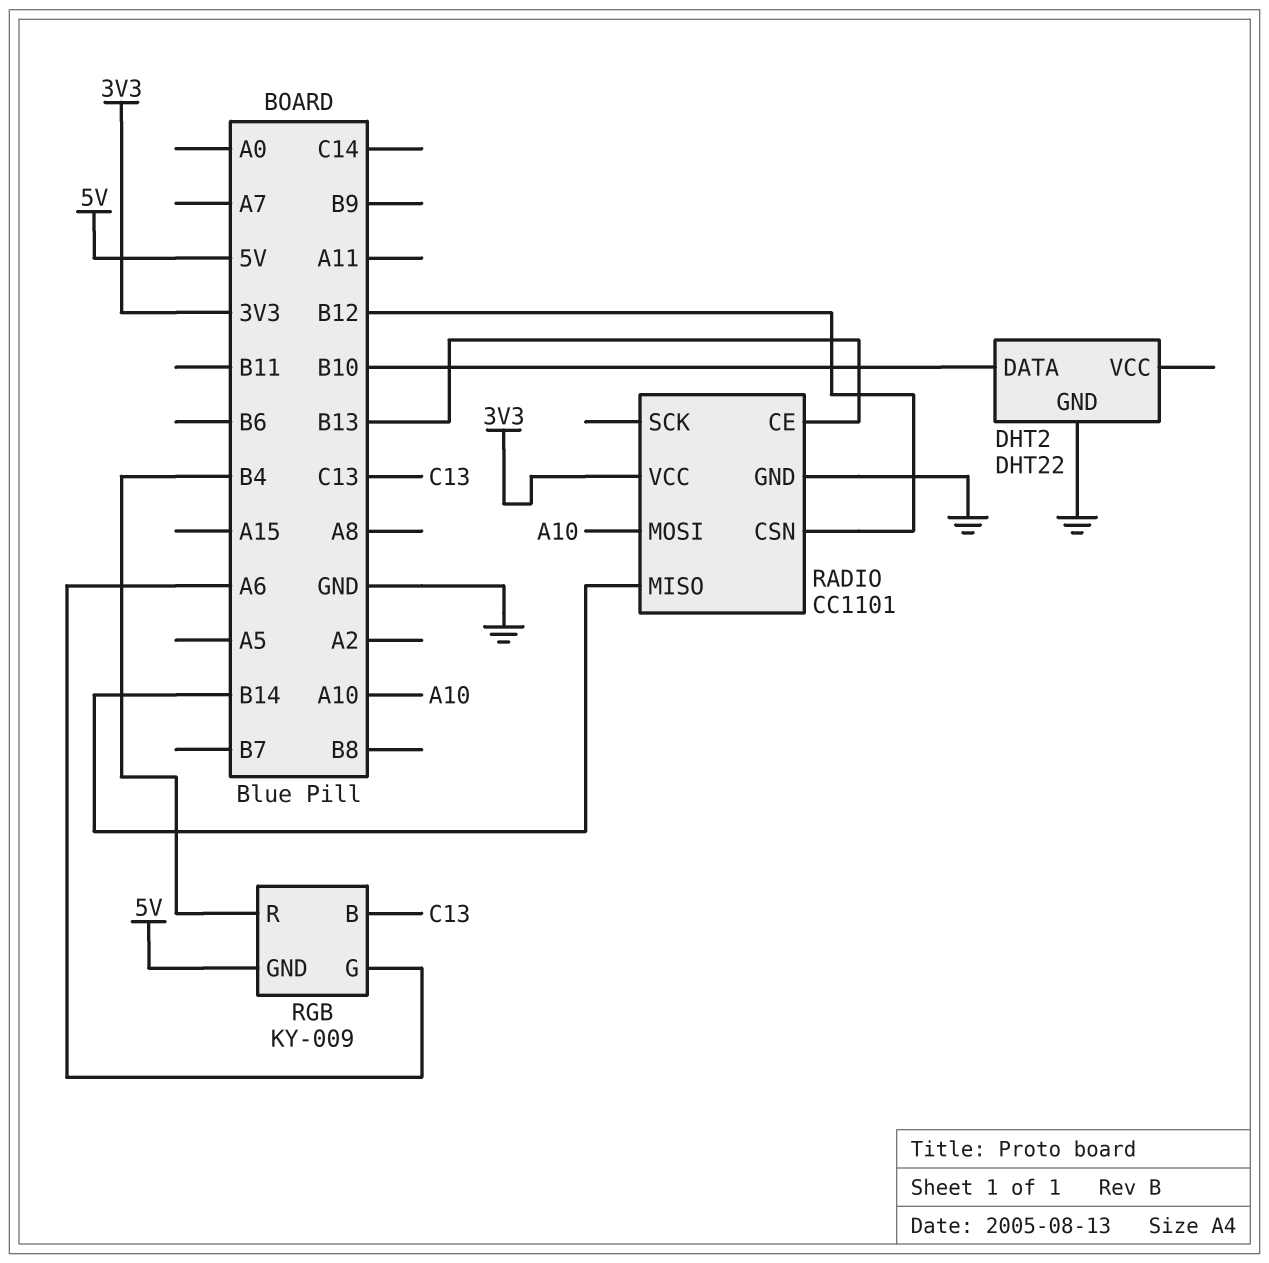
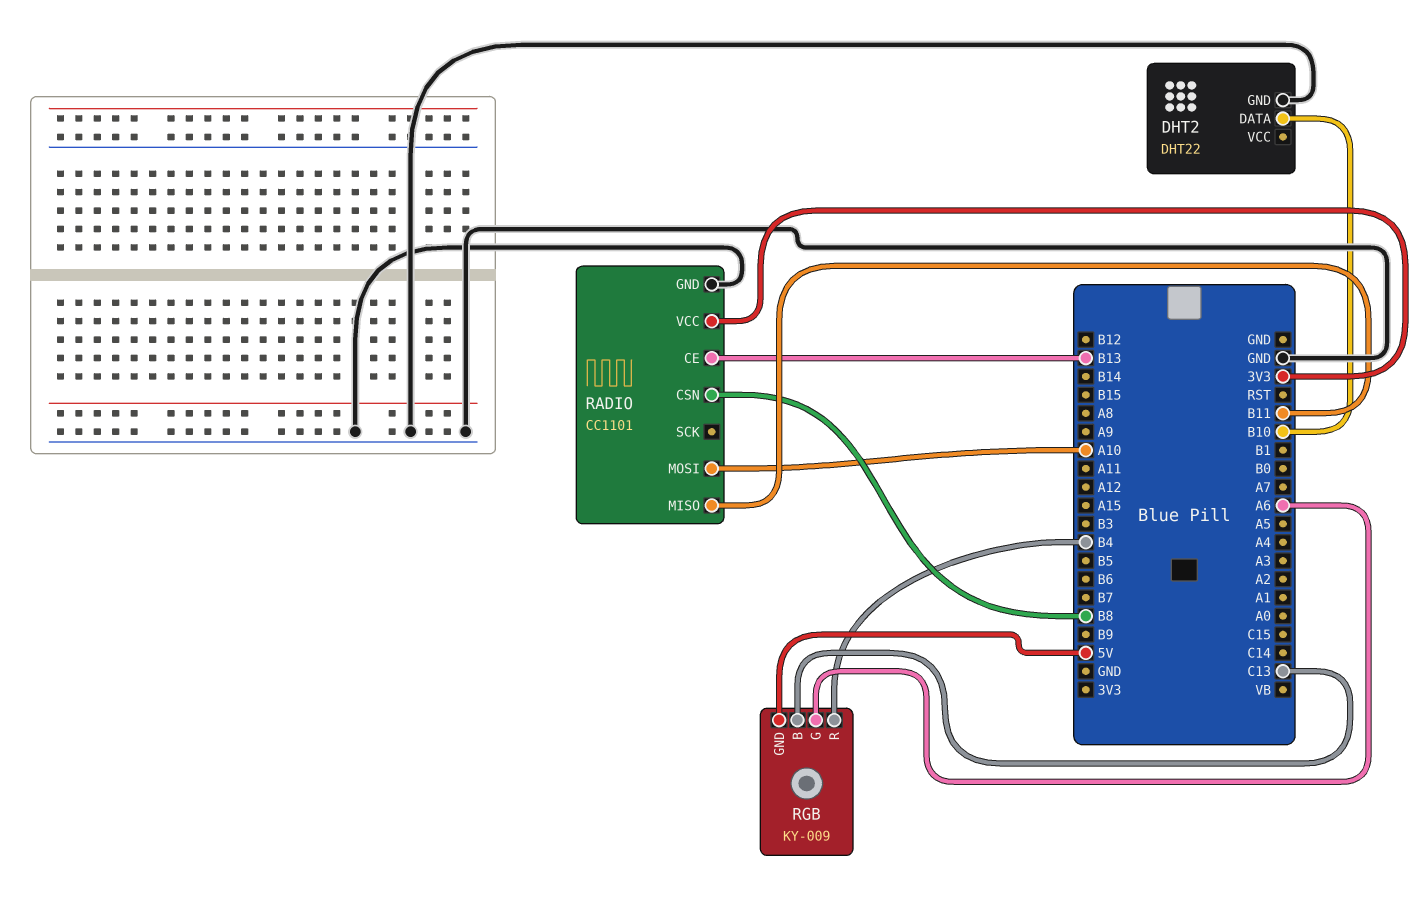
RADIO pin CSN: B12 -> B8
RADIO pin MISO: B14 -> B11

